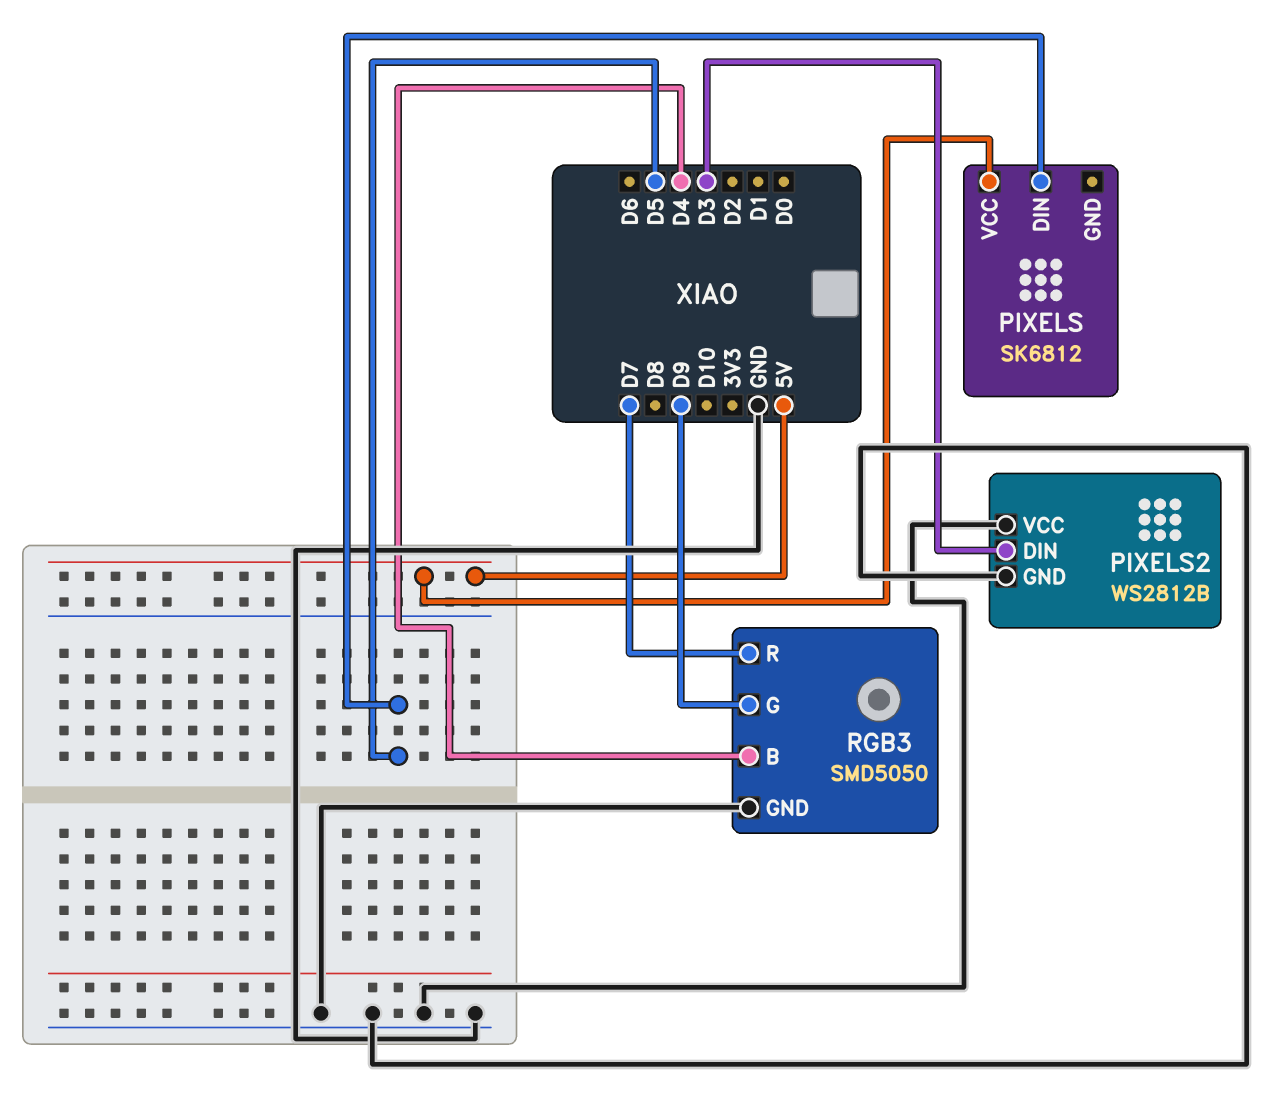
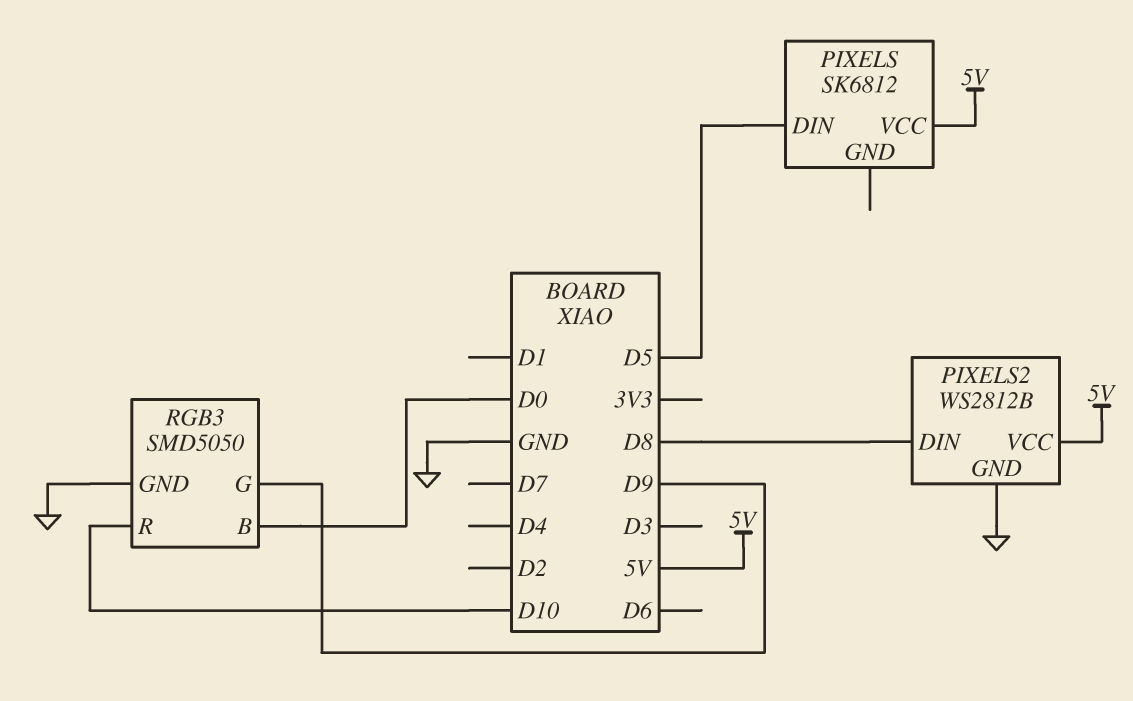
PIXELS2 pin DIN: D3 -> D8
PIXELS2 pin VCC: GND -> 5V
RGB3 pin B: D4 -> D0
RGB3 pin R: D7 -> D10

